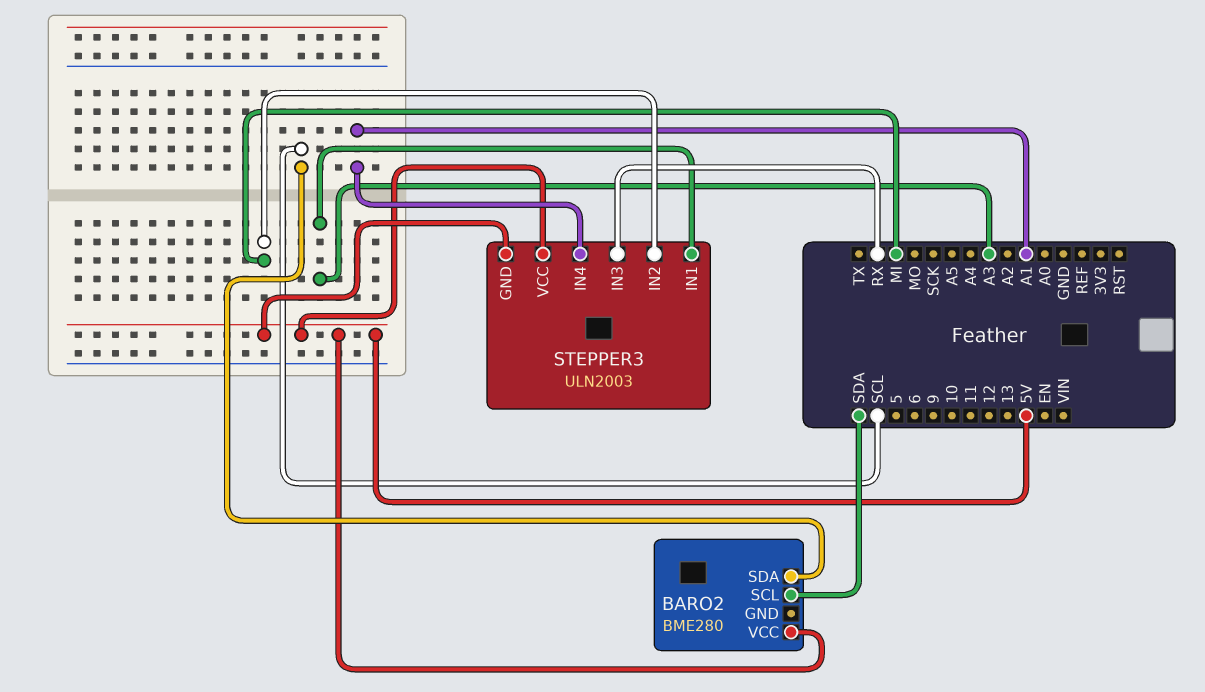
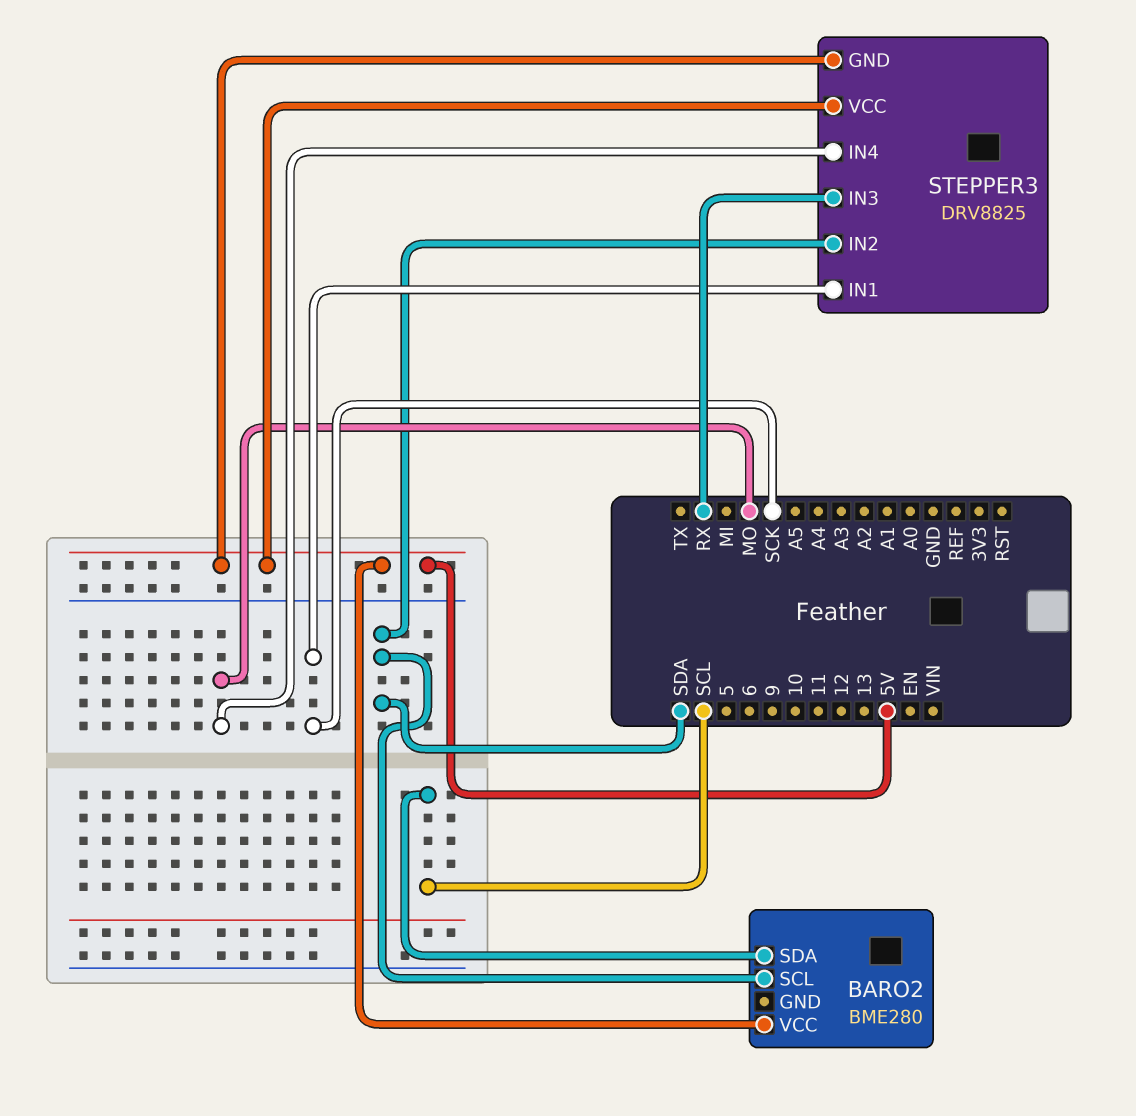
STEPPER3: ULN2003 -> DRV8825
STEPPER3 pin IN1: A3 -> SCK
STEPPER3 pin IN2: MI -> SDA
STEPPER3 pin IN4: A1 -> MO

